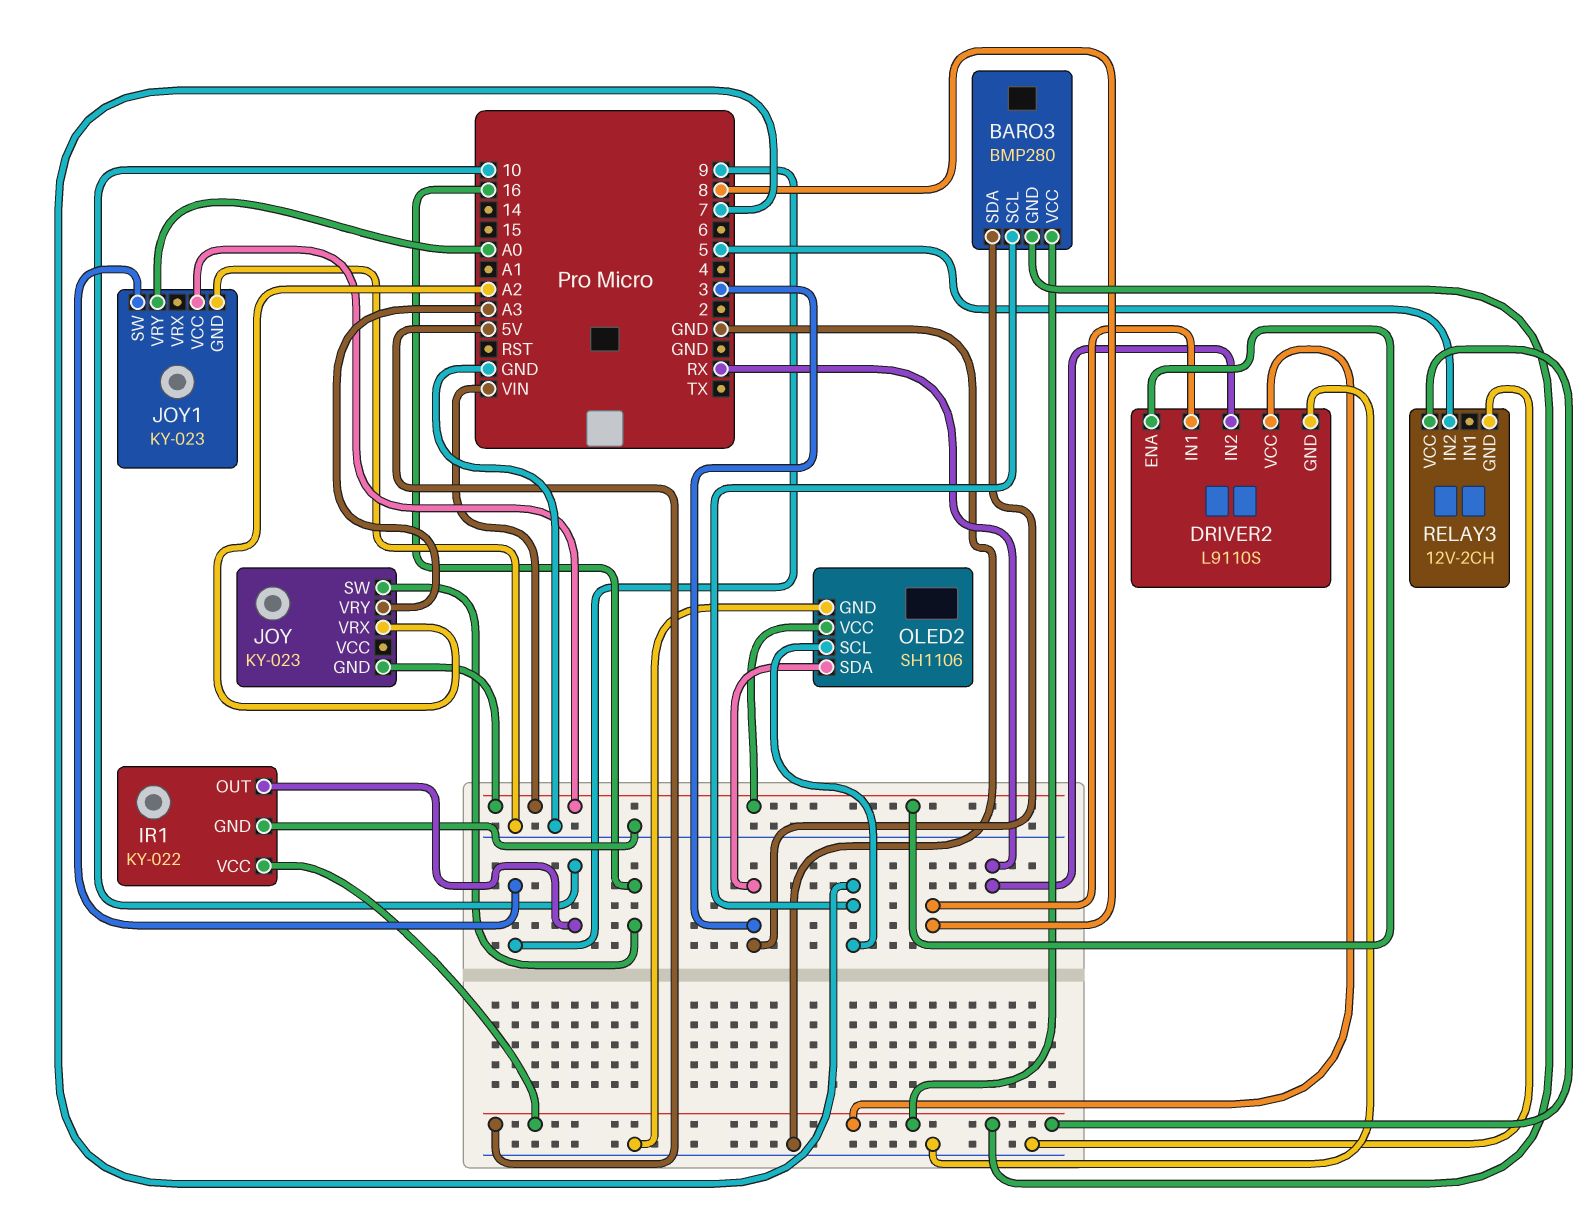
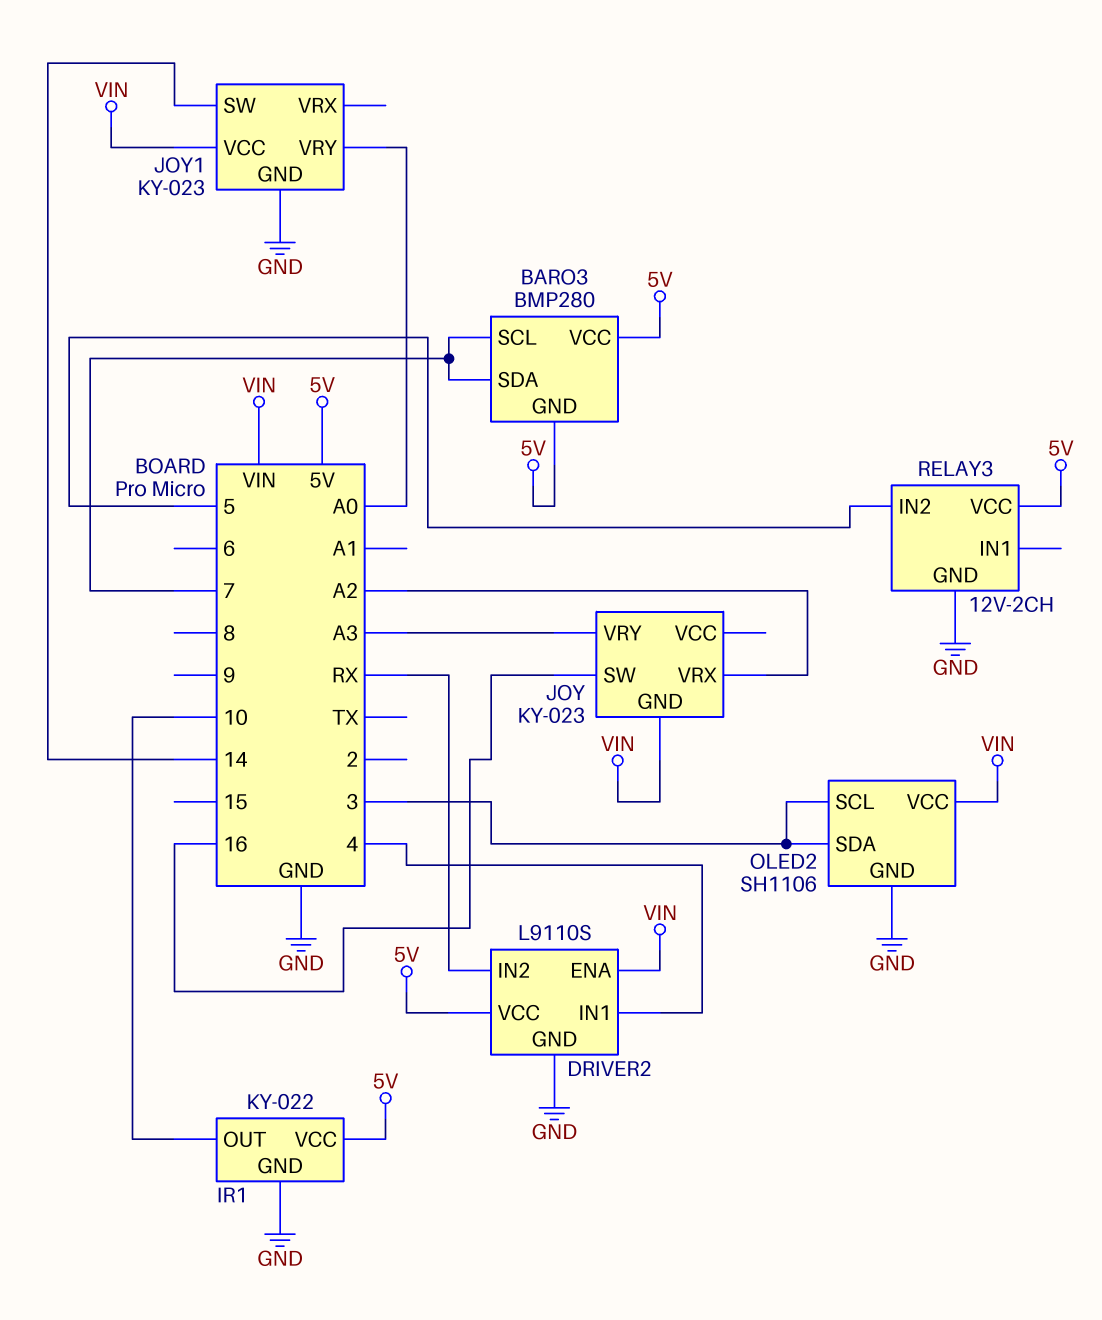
BARO3 pin SDA: 3 -> 7
DRIVER2 pin IN1: 8 -> 4
JOY1 pin SW: 9 -> 14
OLED2 pin SCL: 7 -> 3

